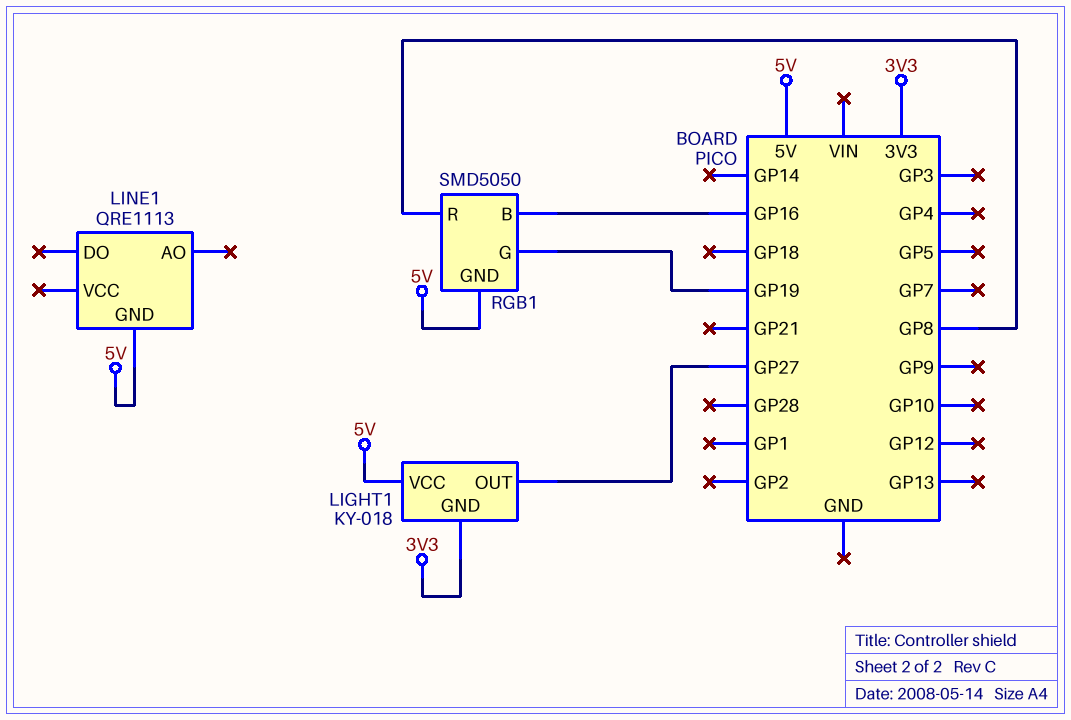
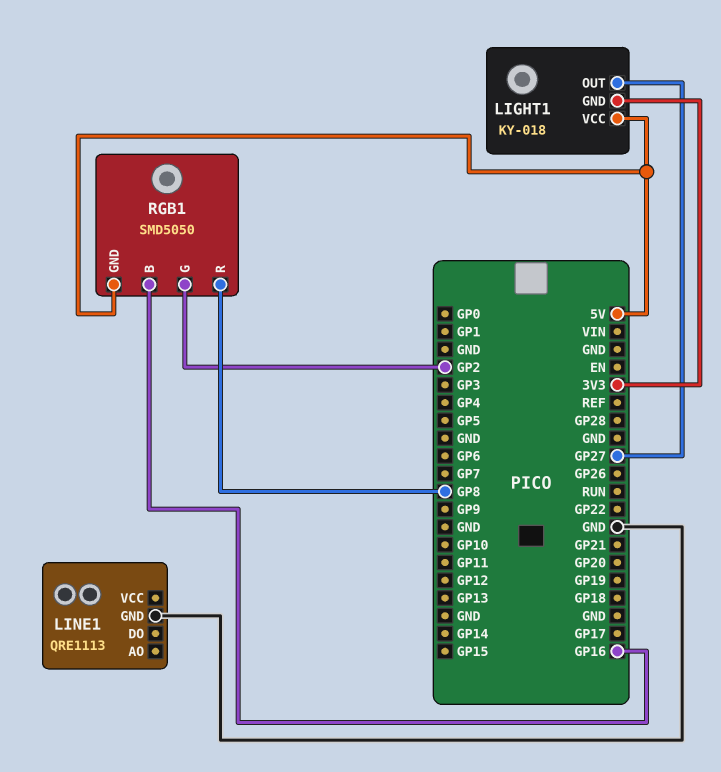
LINE1 pin GND: 5V -> GND
RGB1 pin G: GP19 -> GP2

